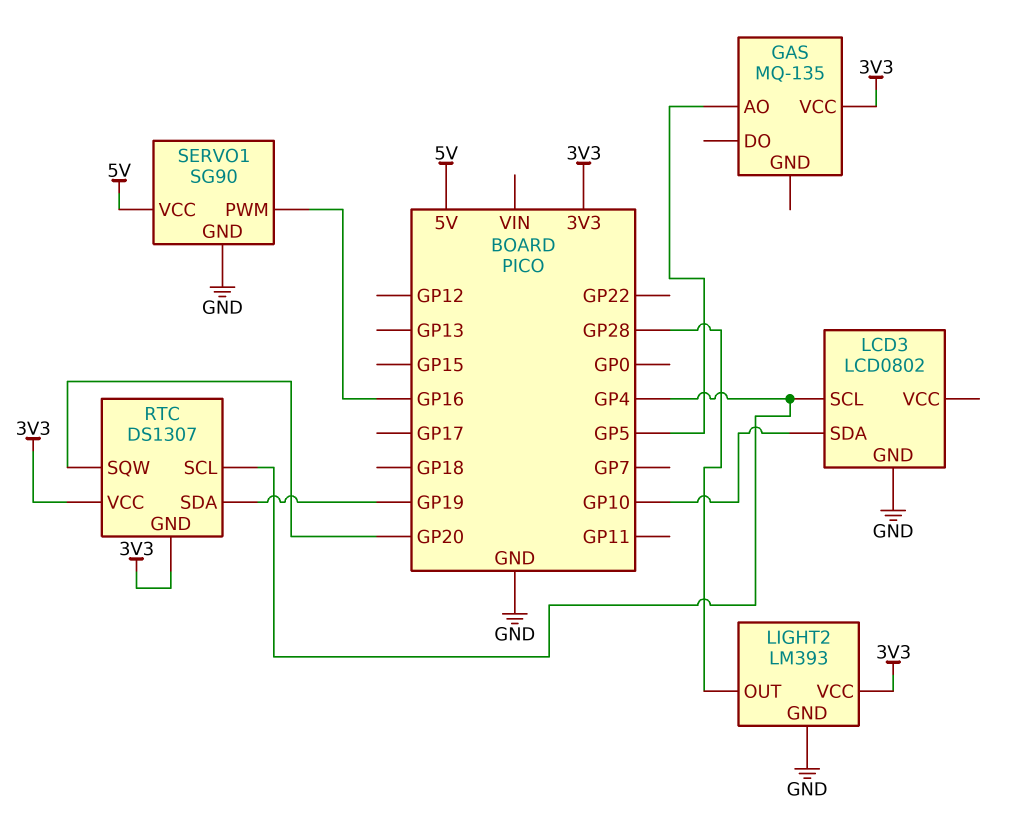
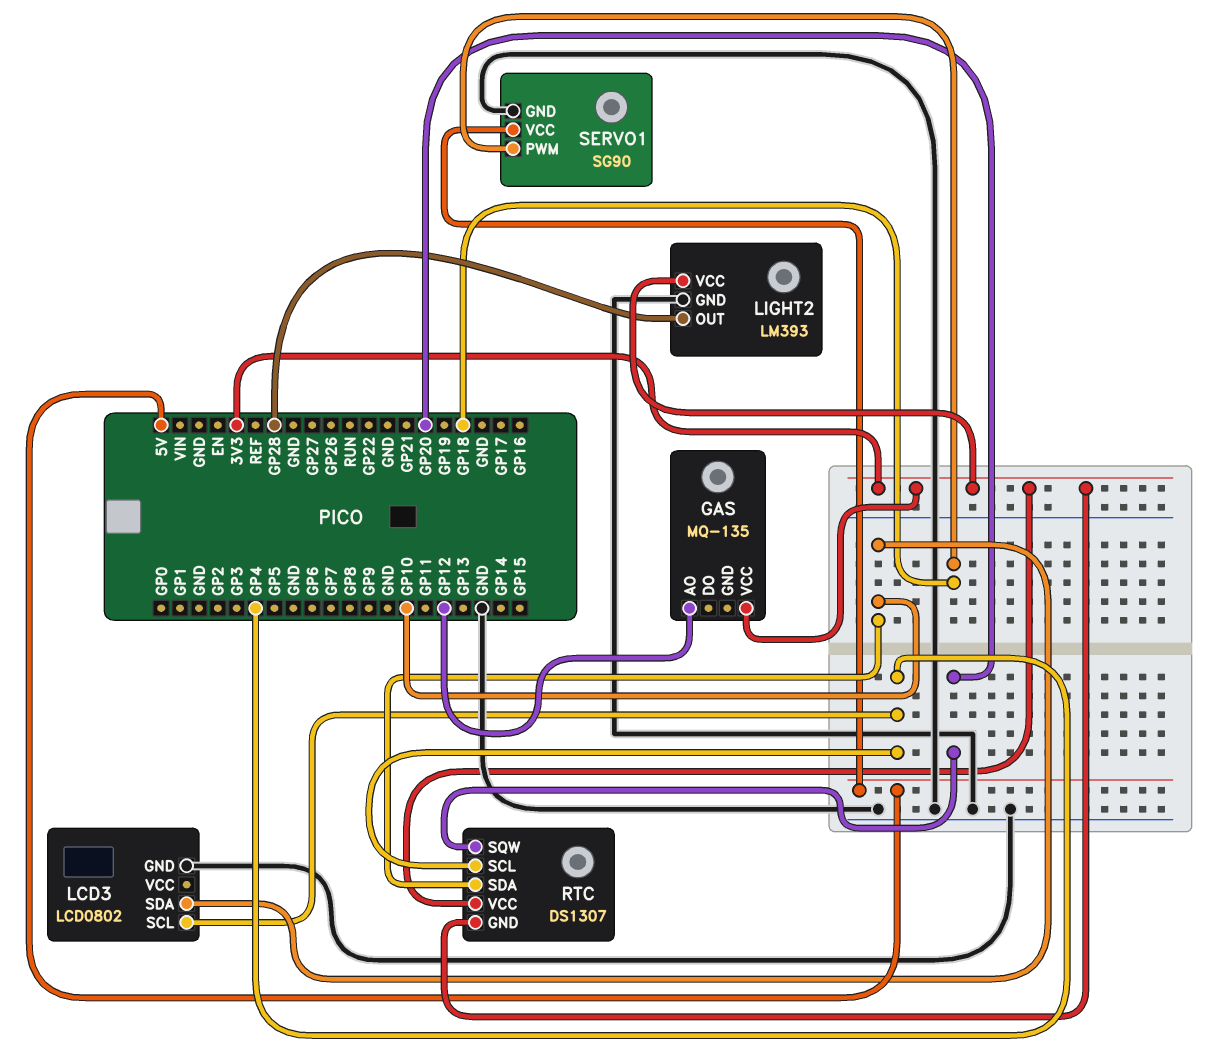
GAS pin AO: GP5 -> GP12
RTC pin SDA: GP19 -> GP10
SERVO1 pin PWM: GP16 -> GP18

